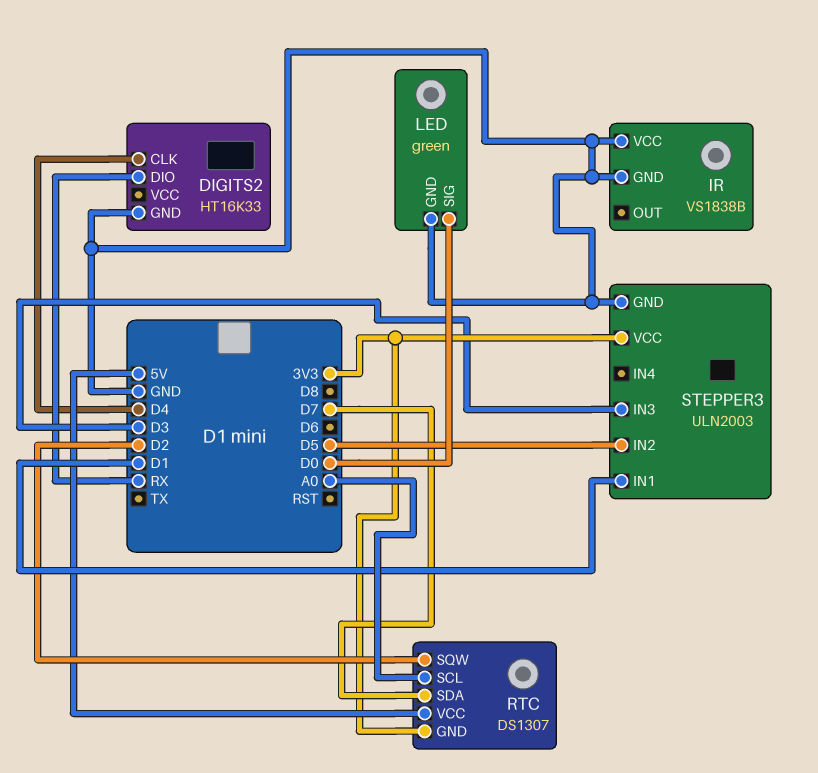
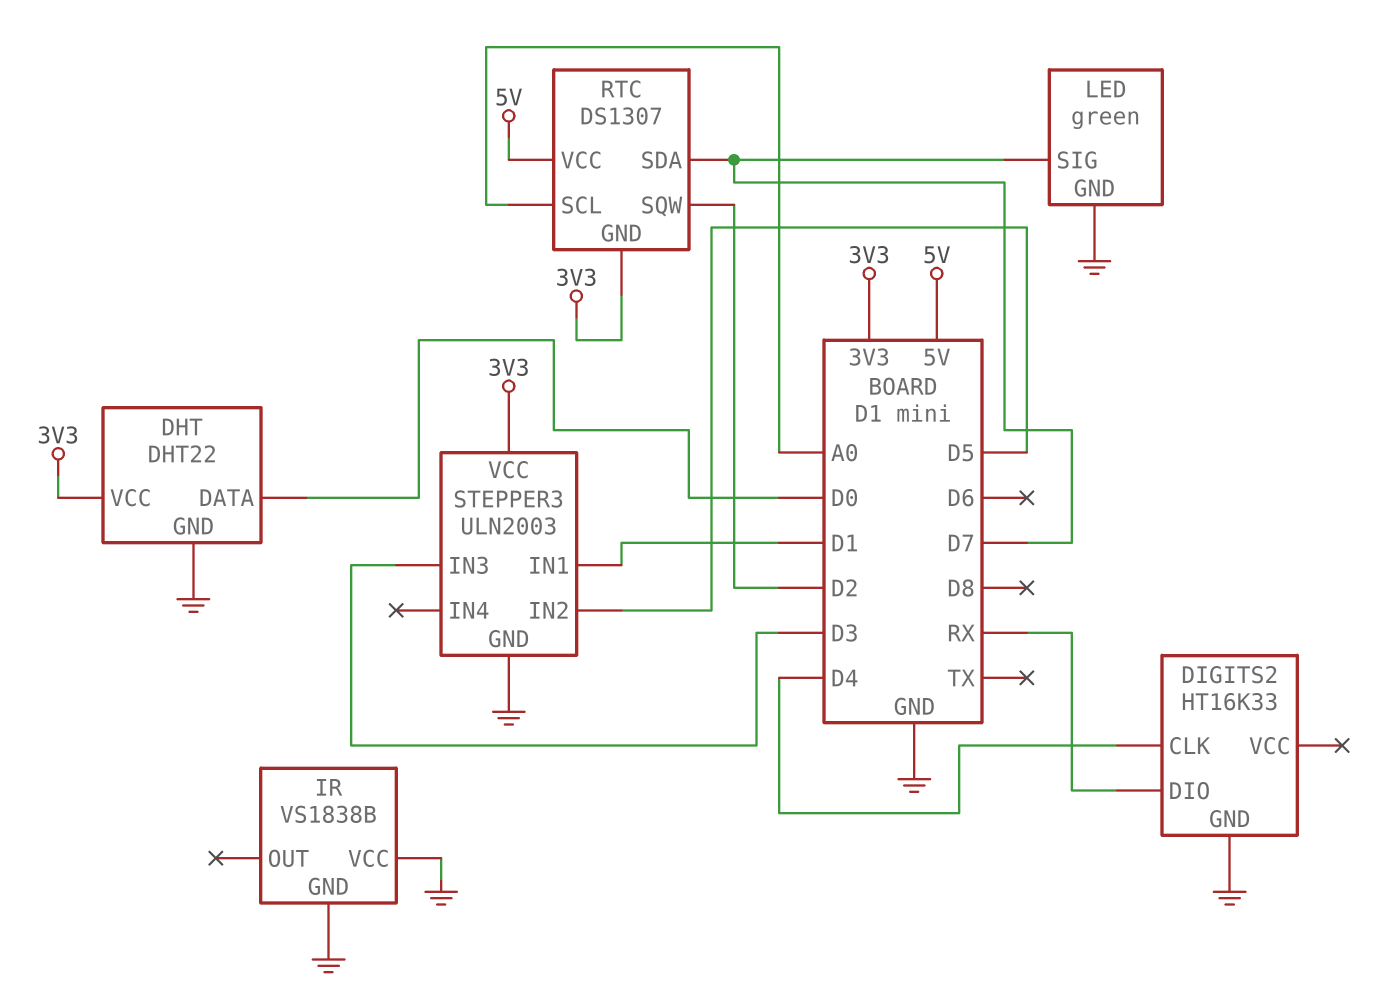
DHT: none -> DHT22
DHT pin DATA: none -> D0
DHT pin GND: none -> GND
DHT pin VCC: none -> 3V3
LED pin SIG: D0 -> D7

